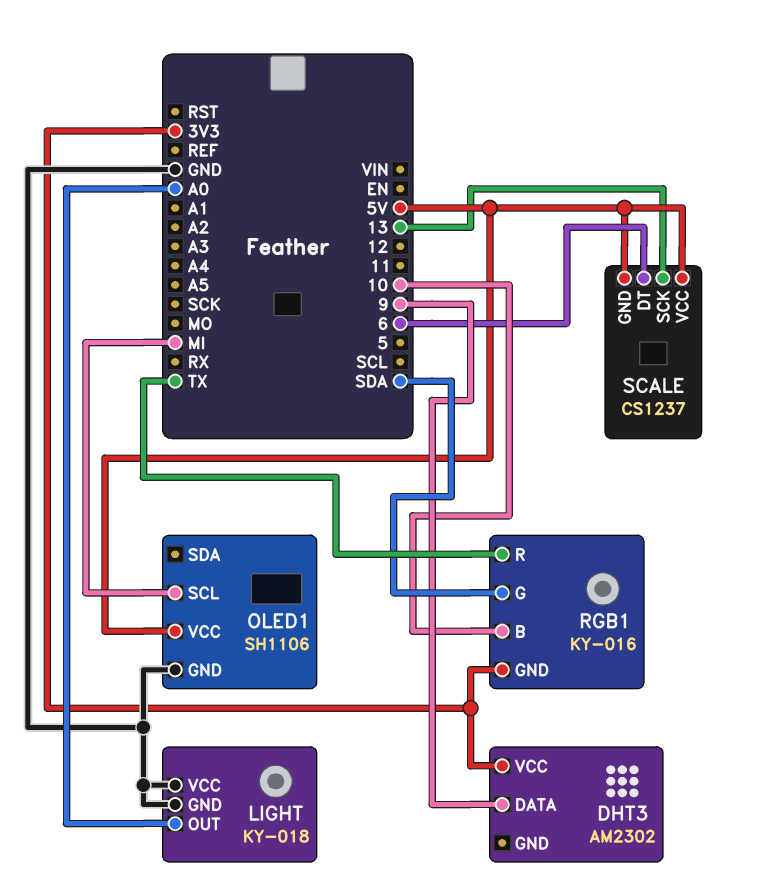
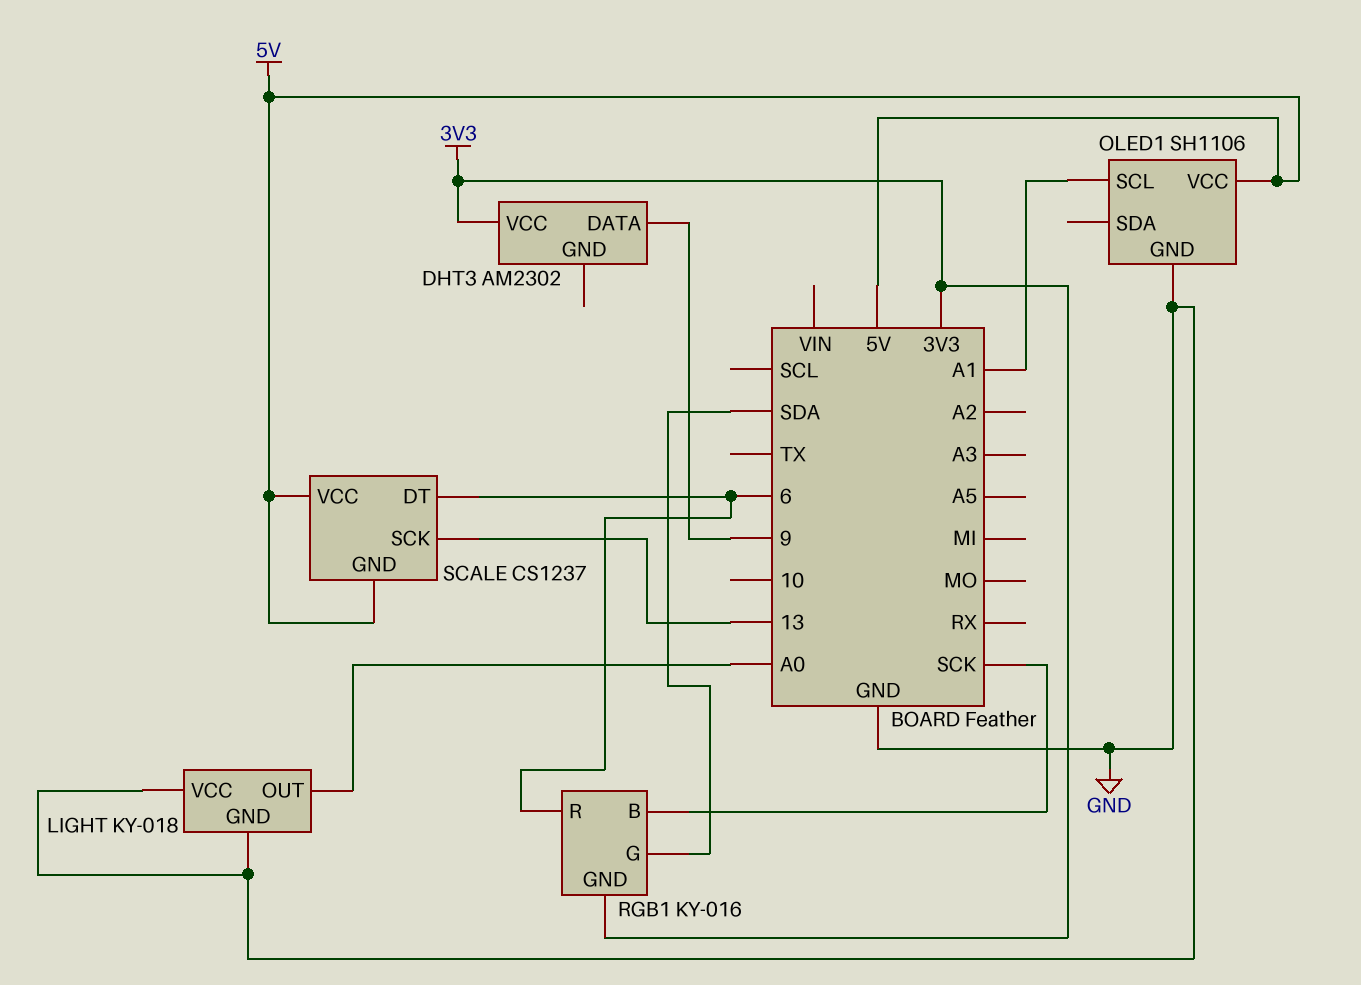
OLED1 pin SCL: MI -> A1
RGB1 pin B: 10 -> SCK
RGB1 pin R: TX -> 6

